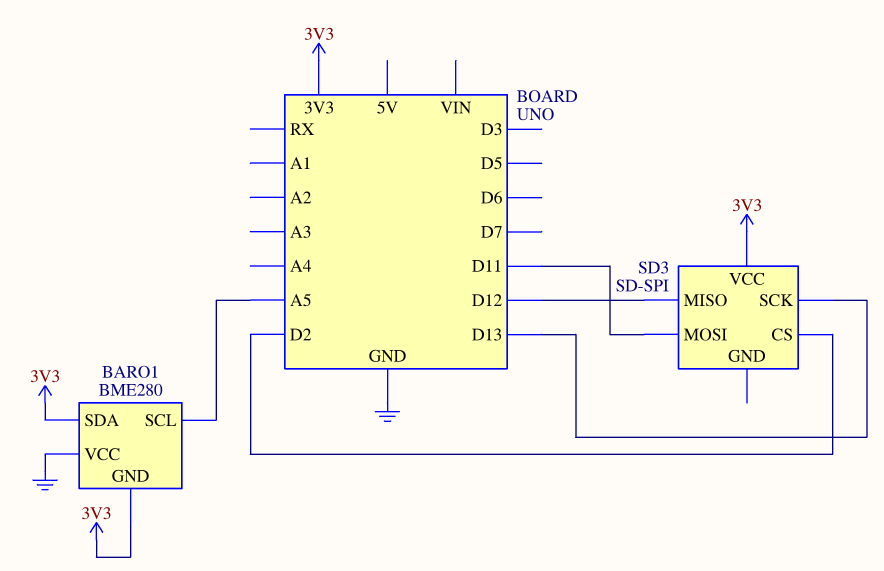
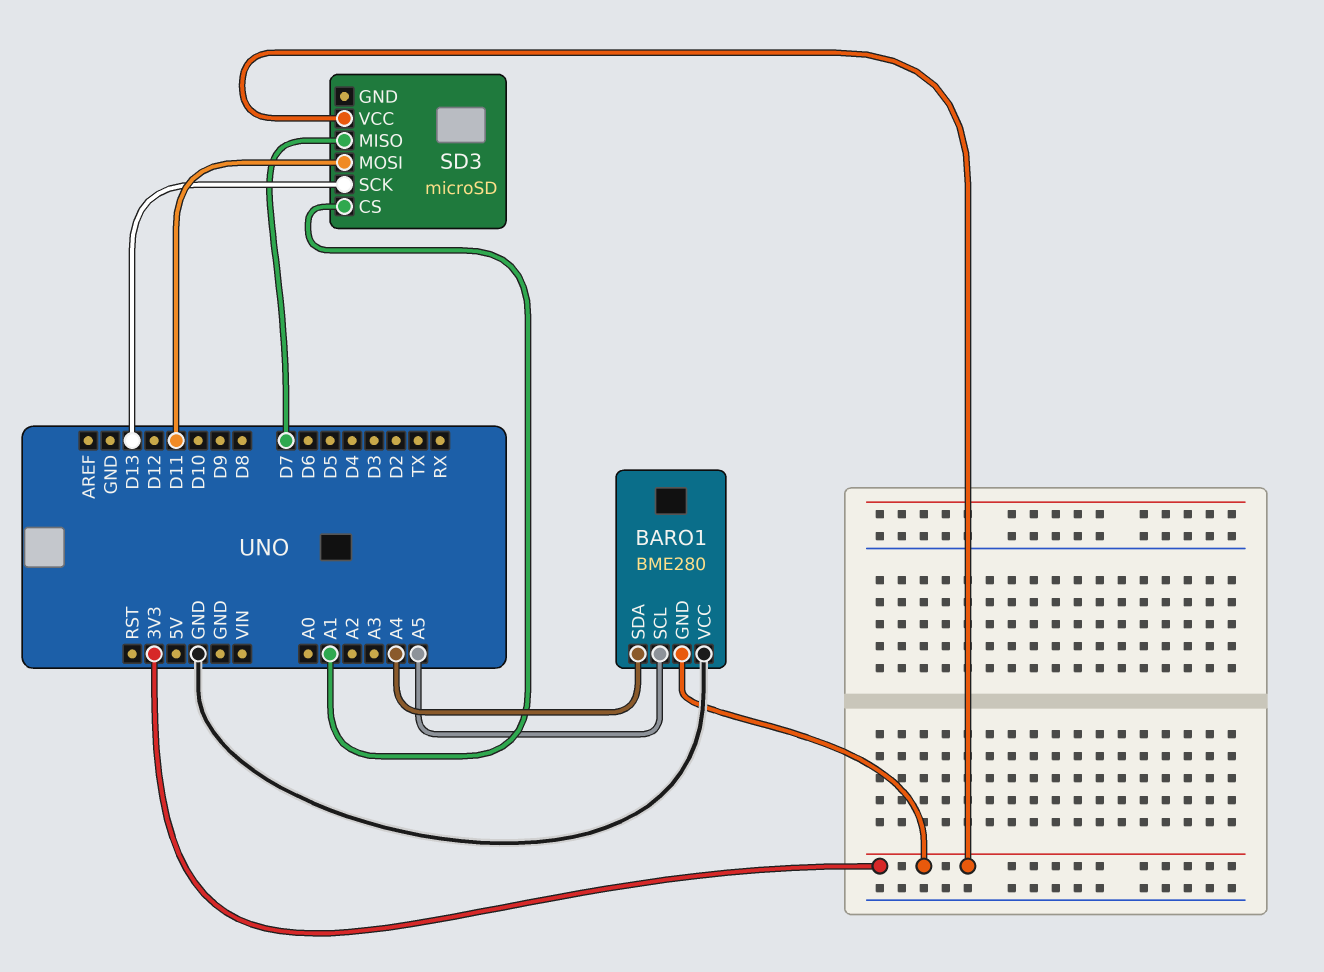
BARO1 pin SDA: 3V3 -> A4
SD3: SD-SPI -> microSD
SD3 pin CS: D2 -> A1
SD3 pin MISO: D12 -> D7

